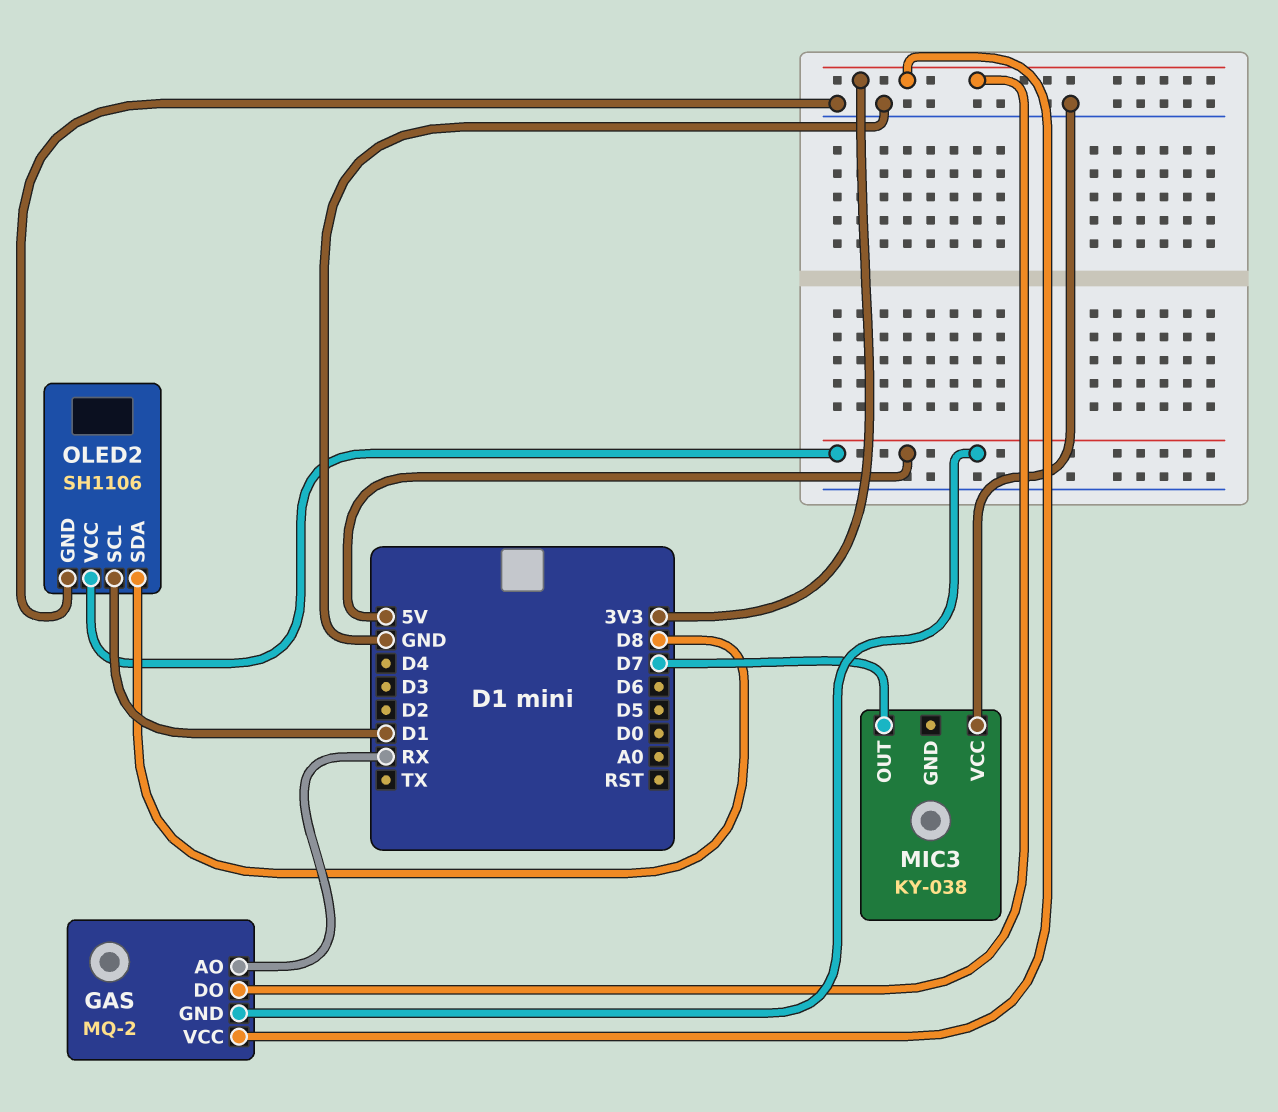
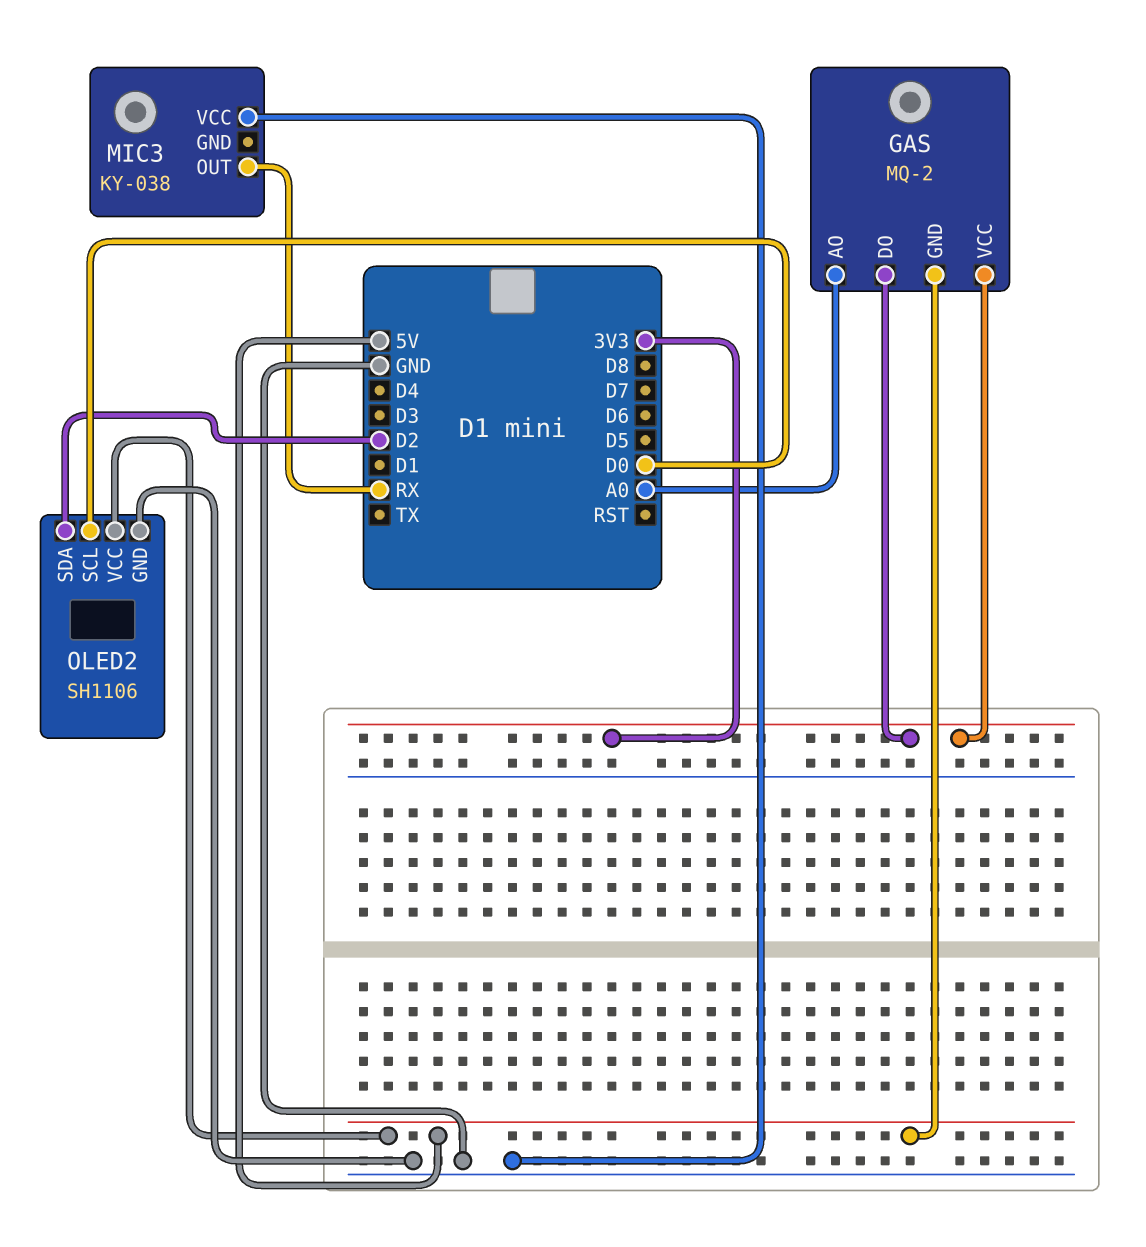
GAS pin AO: RX -> A0
MIC3 pin OUT: D7 -> RX
OLED2 pin SCL: D1 -> D0
OLED2 pin SDA: D8 -> D2

